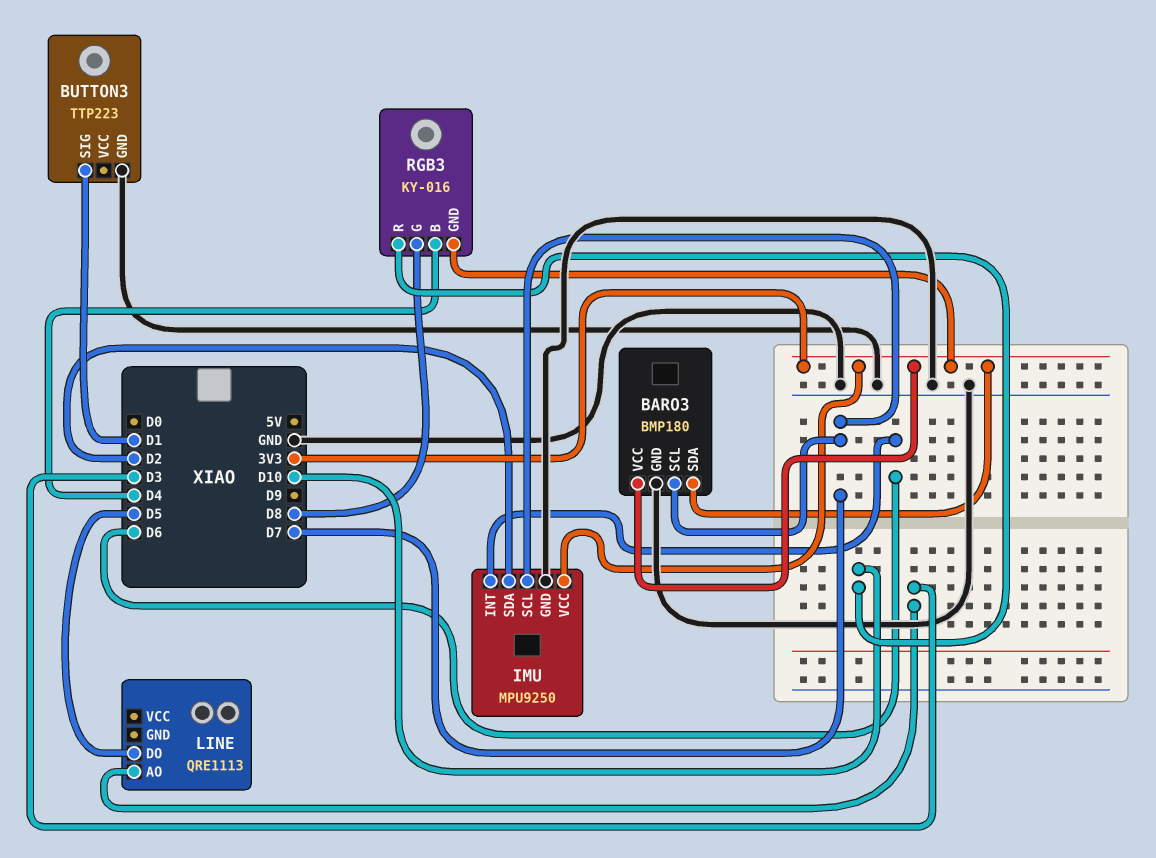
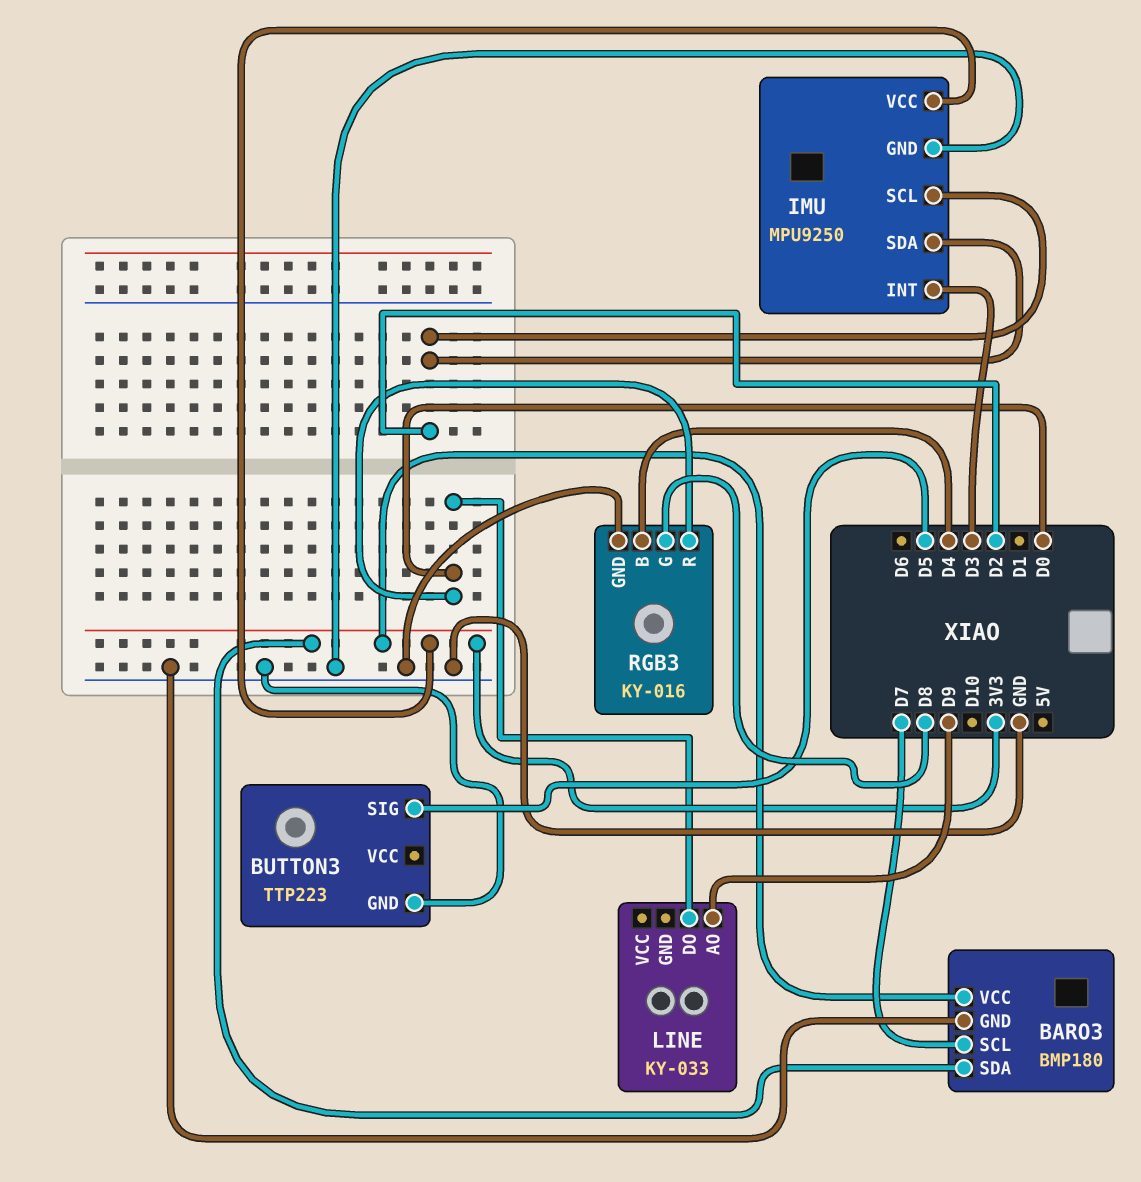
BUTTON3 pin SIG: D1 -> D5
IMU pin INT: D6 -> D3
IMU pin SCL: D7 -> D2
LINE: QRE1113 -> KY-033
LINE pin AO: D3 -> D9
LINE pin DO: D5 -> D0
RGB3 pin GND: 3V3 -> GND
RGB3 pin R: D10 -> D0

